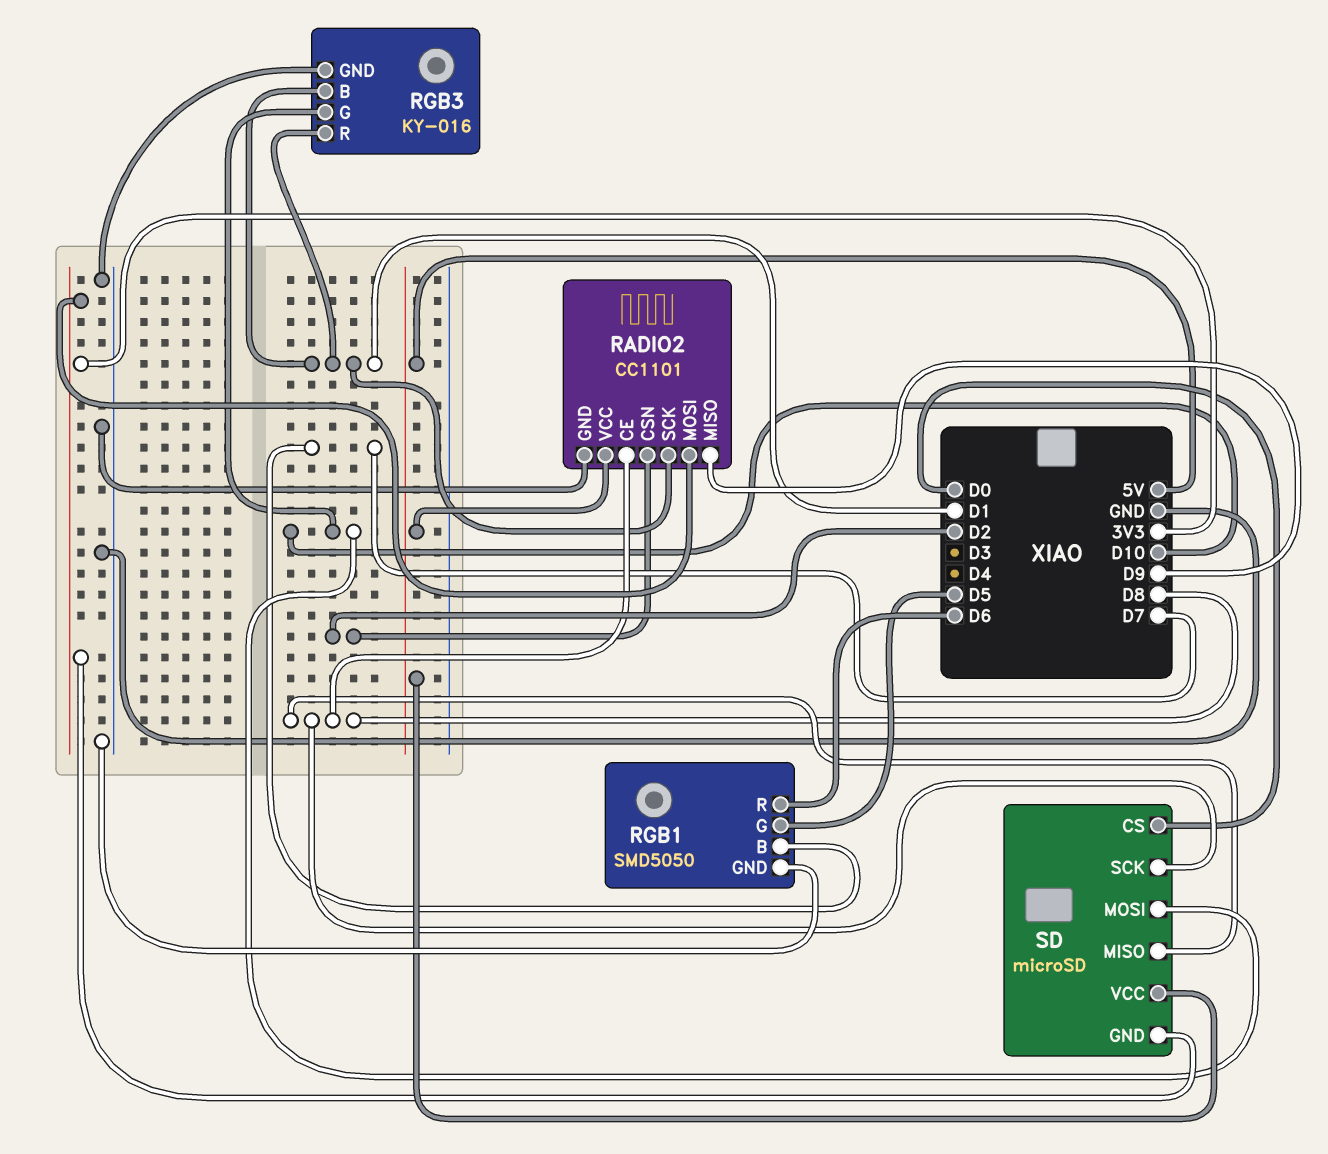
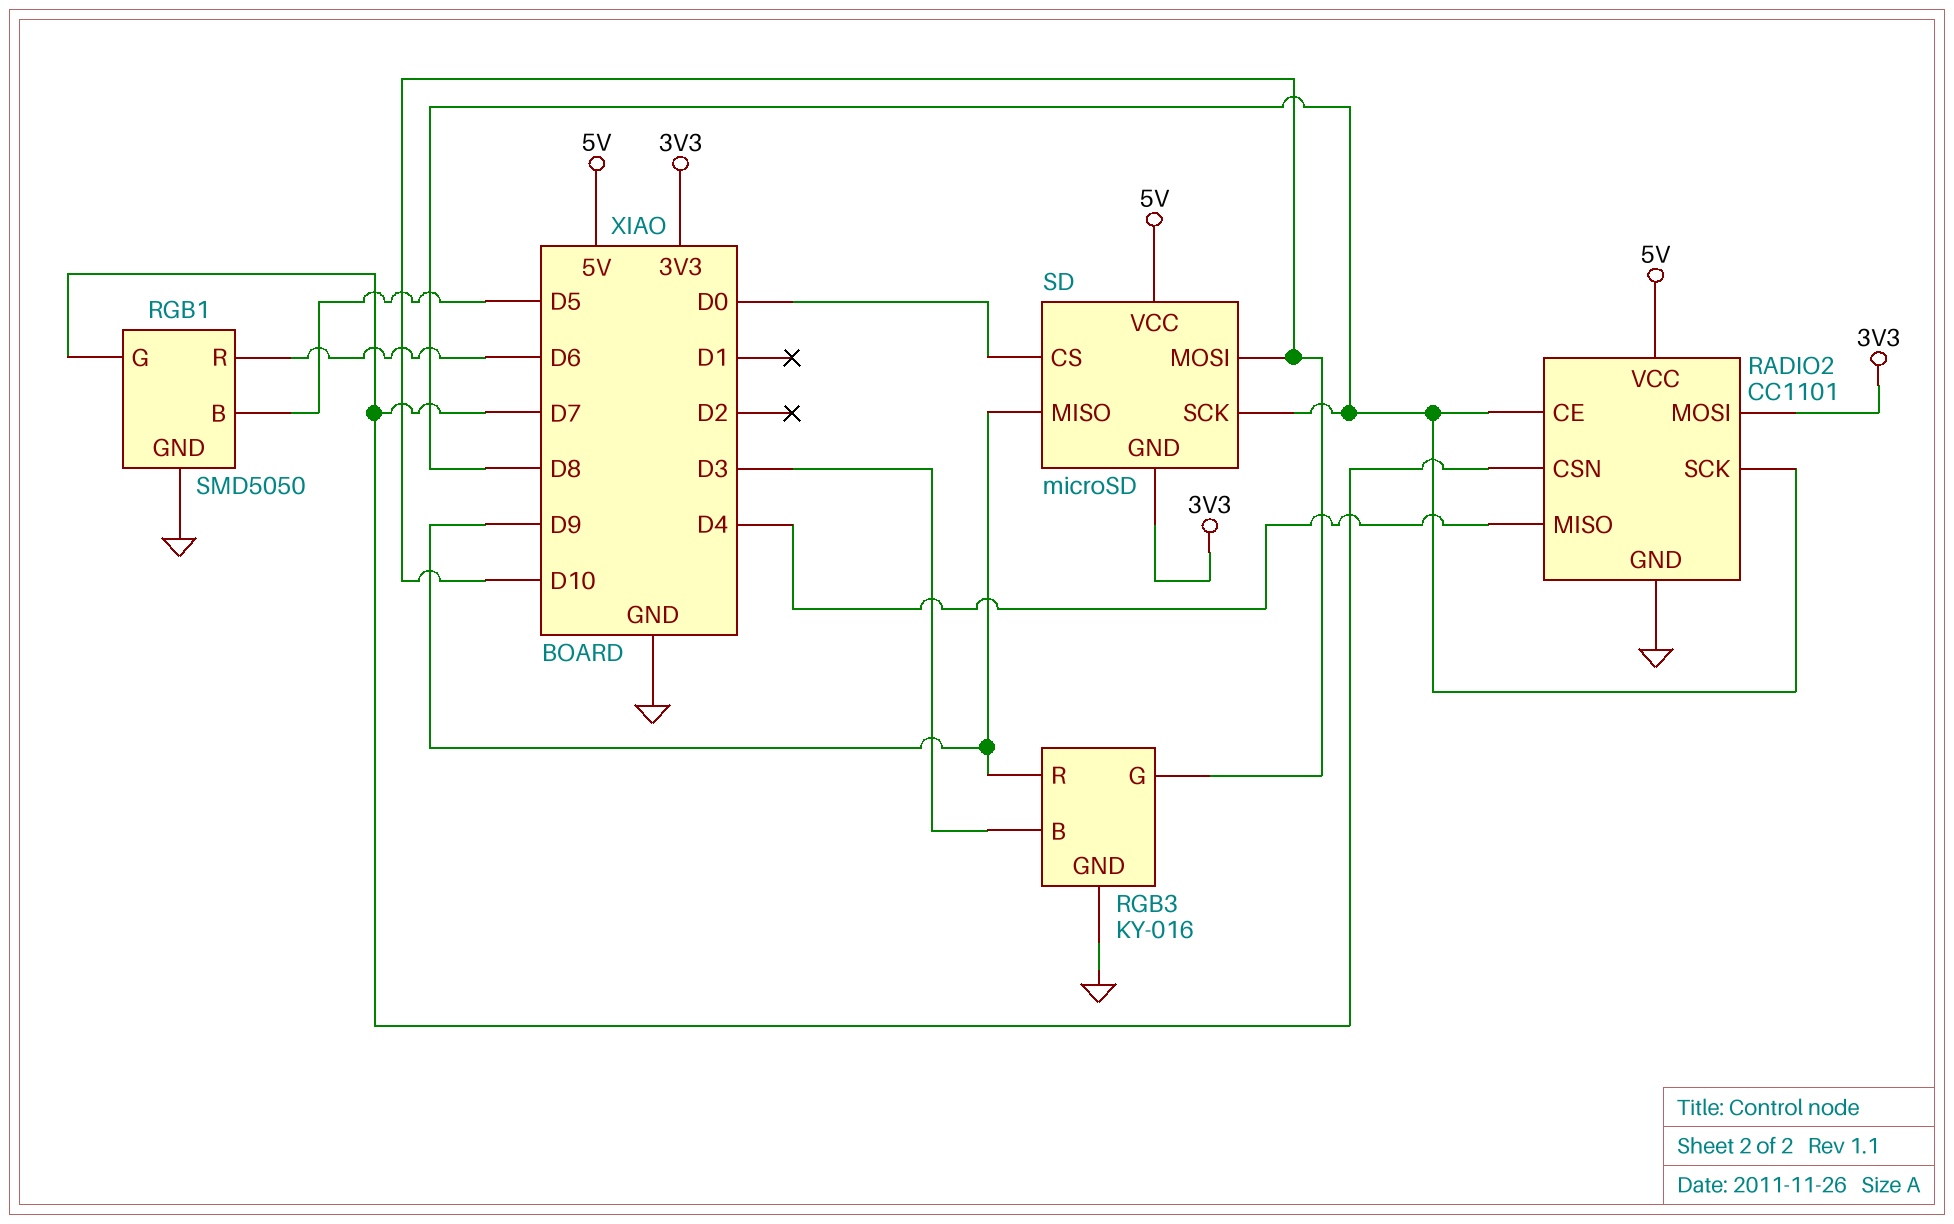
RADIO2 pin CSN: D2 -> D7
RADIO2 pin MISO: D9 -> D4
RADIO2 pin SCK: D1 -> D8
RGB1 pin B: D7 -> D5
RGB1 pin G: D5 -> D7
RGB3 pin B: D1 -> D3
RGB3 pin R: D1 -> D9
SD pin MISO: D8 -> D9

